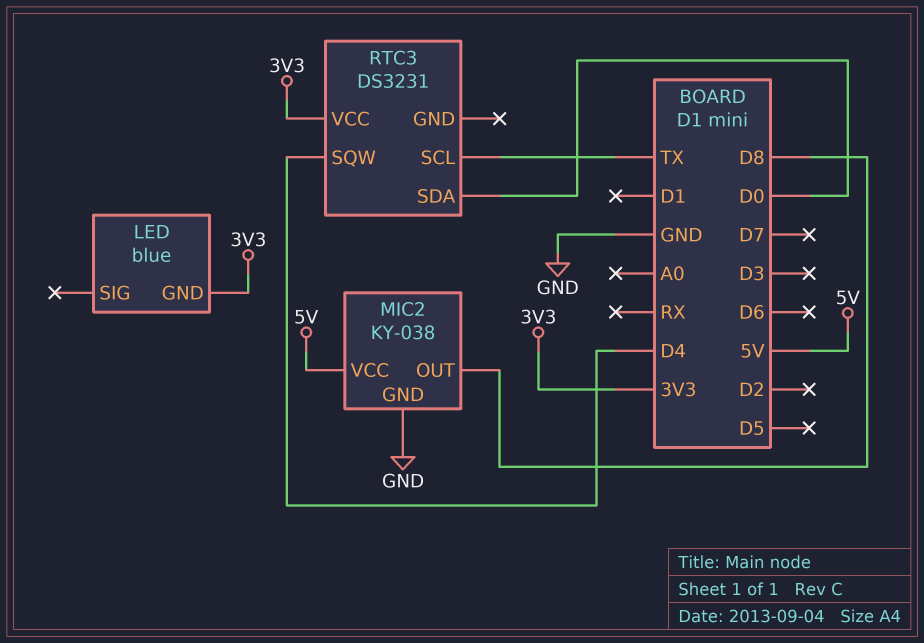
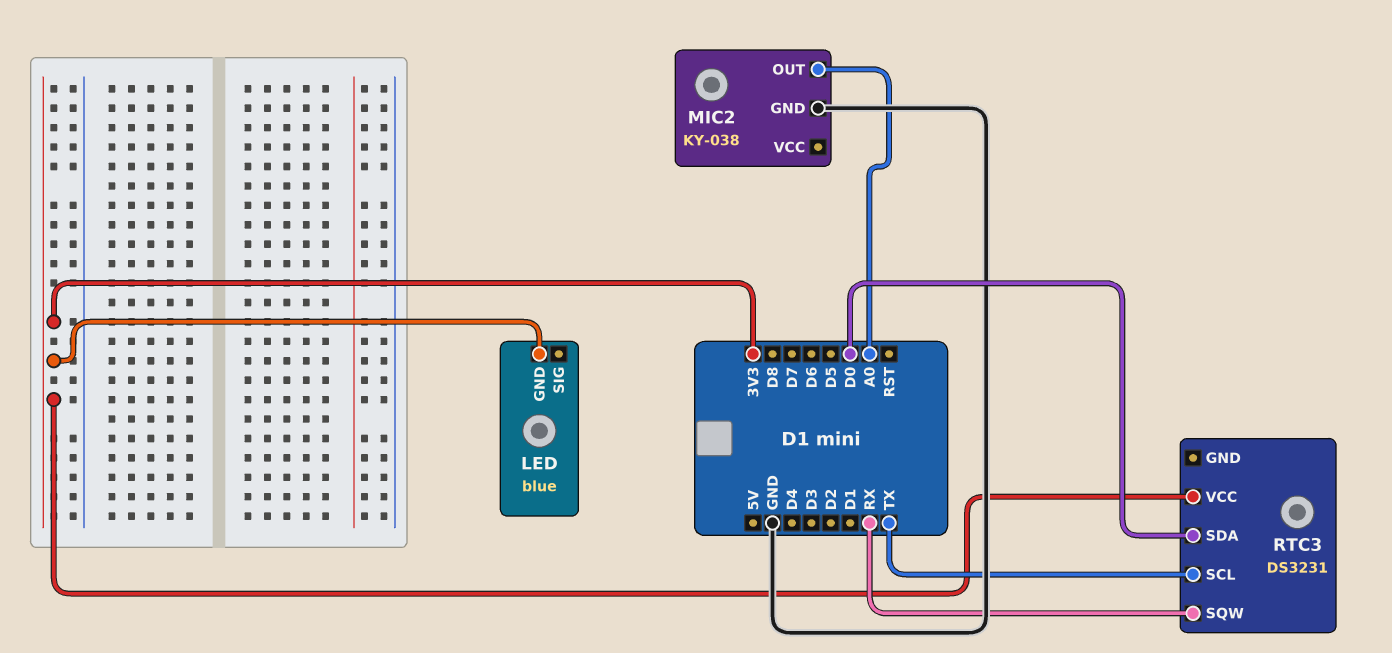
MIC2 pin OUT: D8 -> A0
MIC2 pin VCC: 5V -> none
RTC3 pin SQW: D4 -> RX

